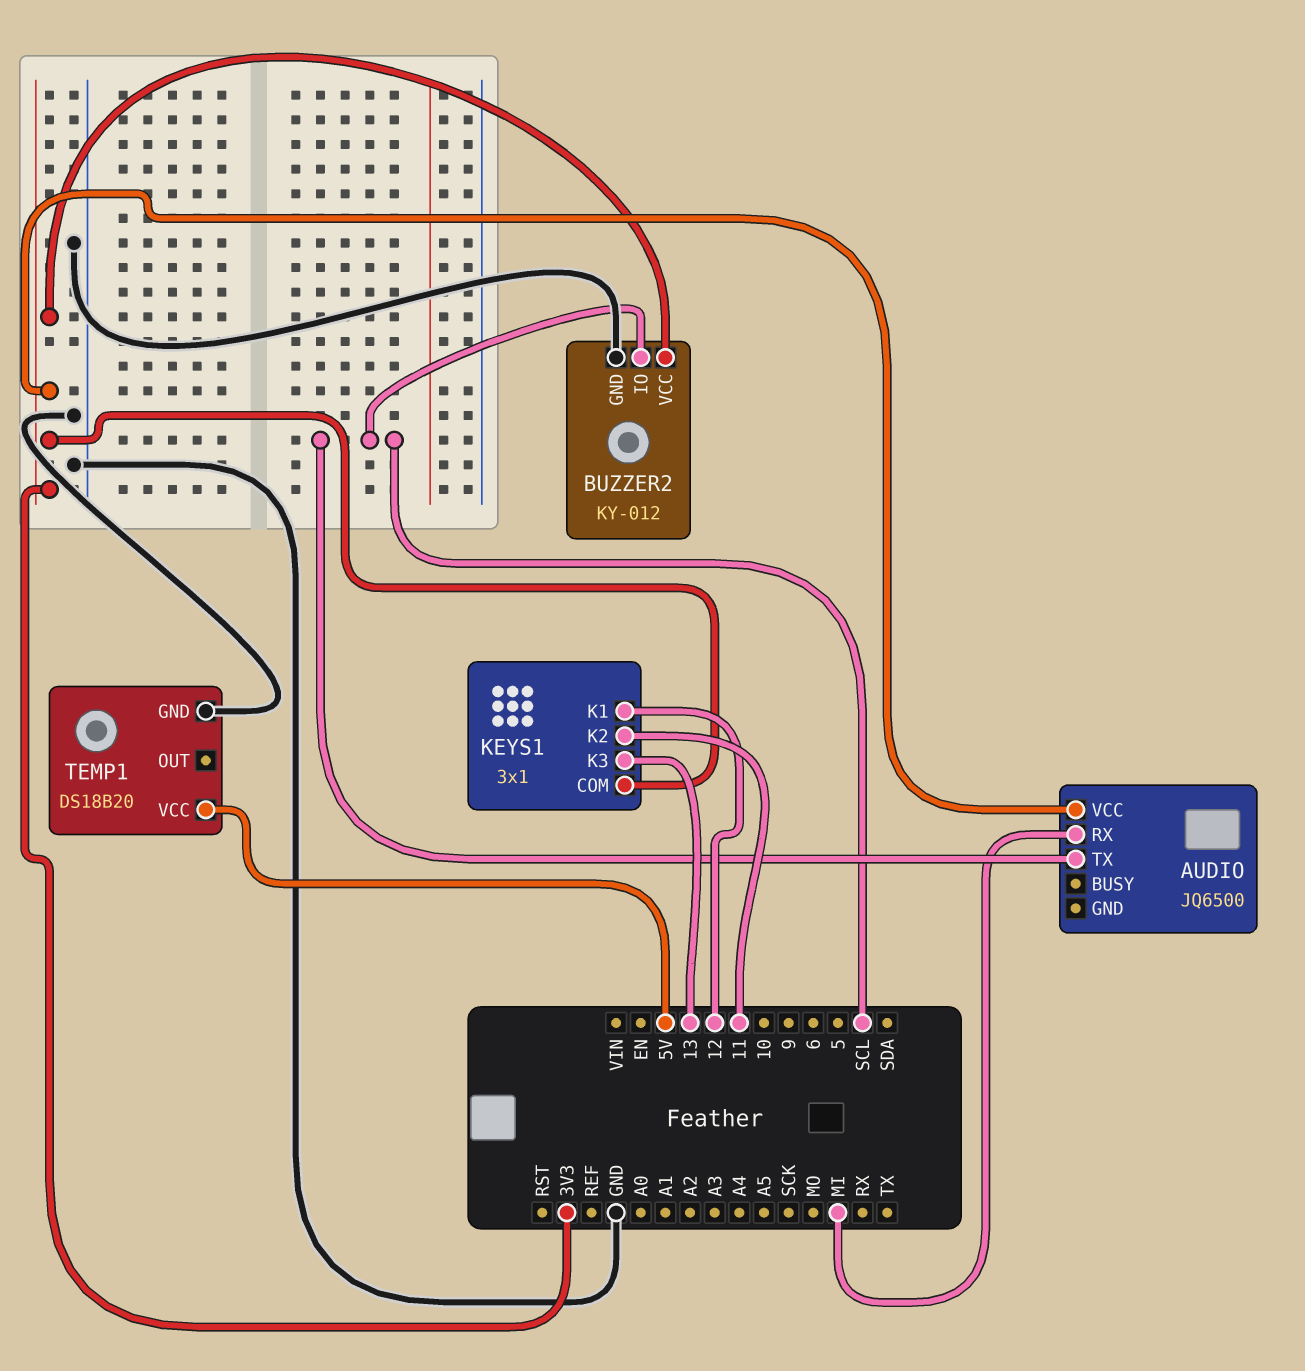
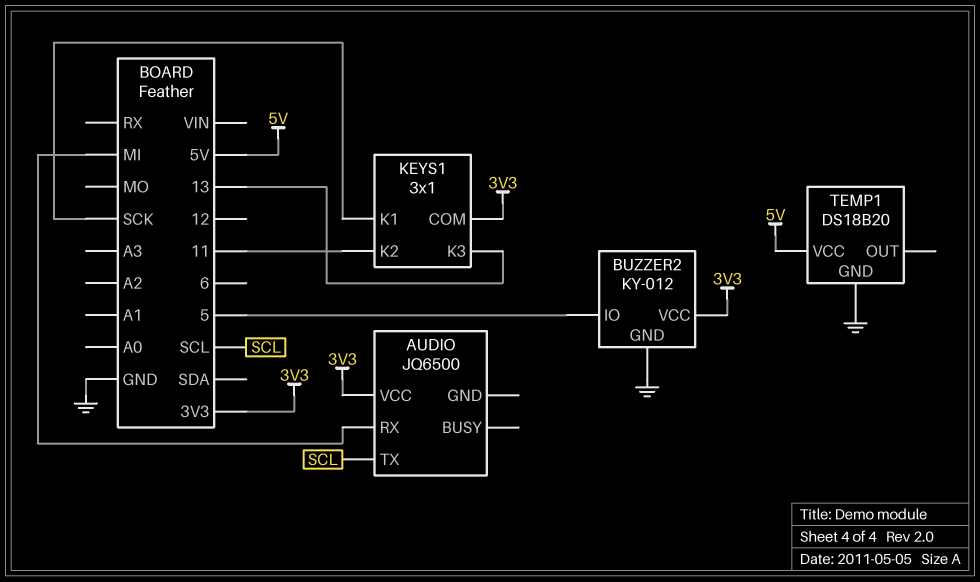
BUZZER2 pin IO: SCL -> 5
KEYS1 pin K1: 12 -> SCK

